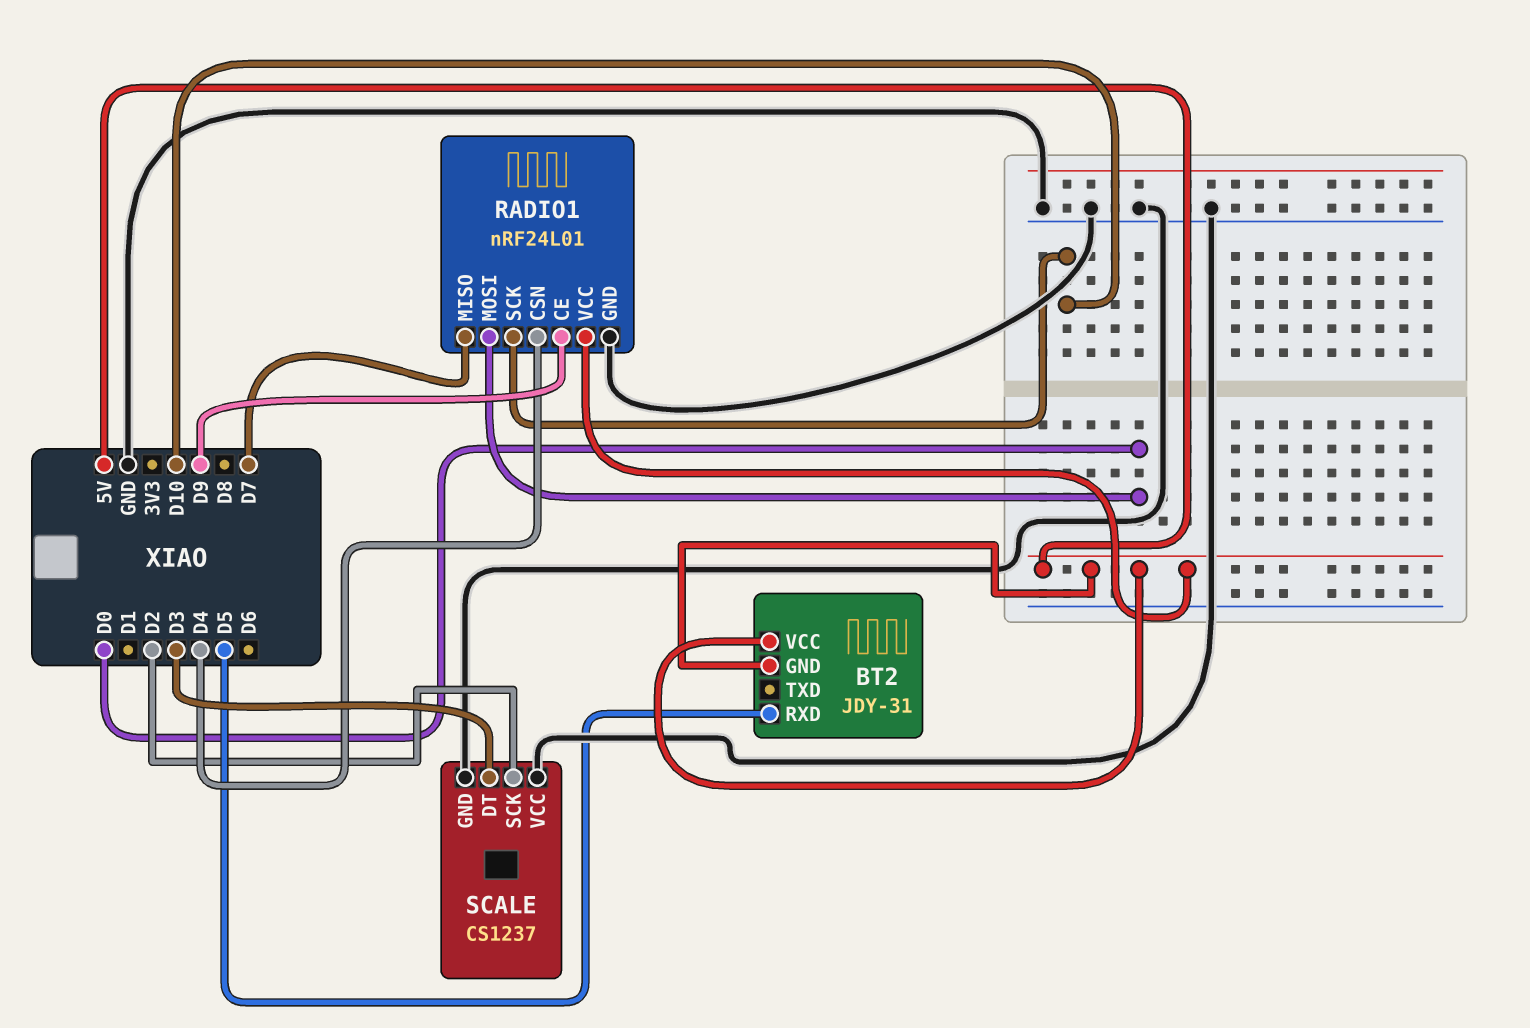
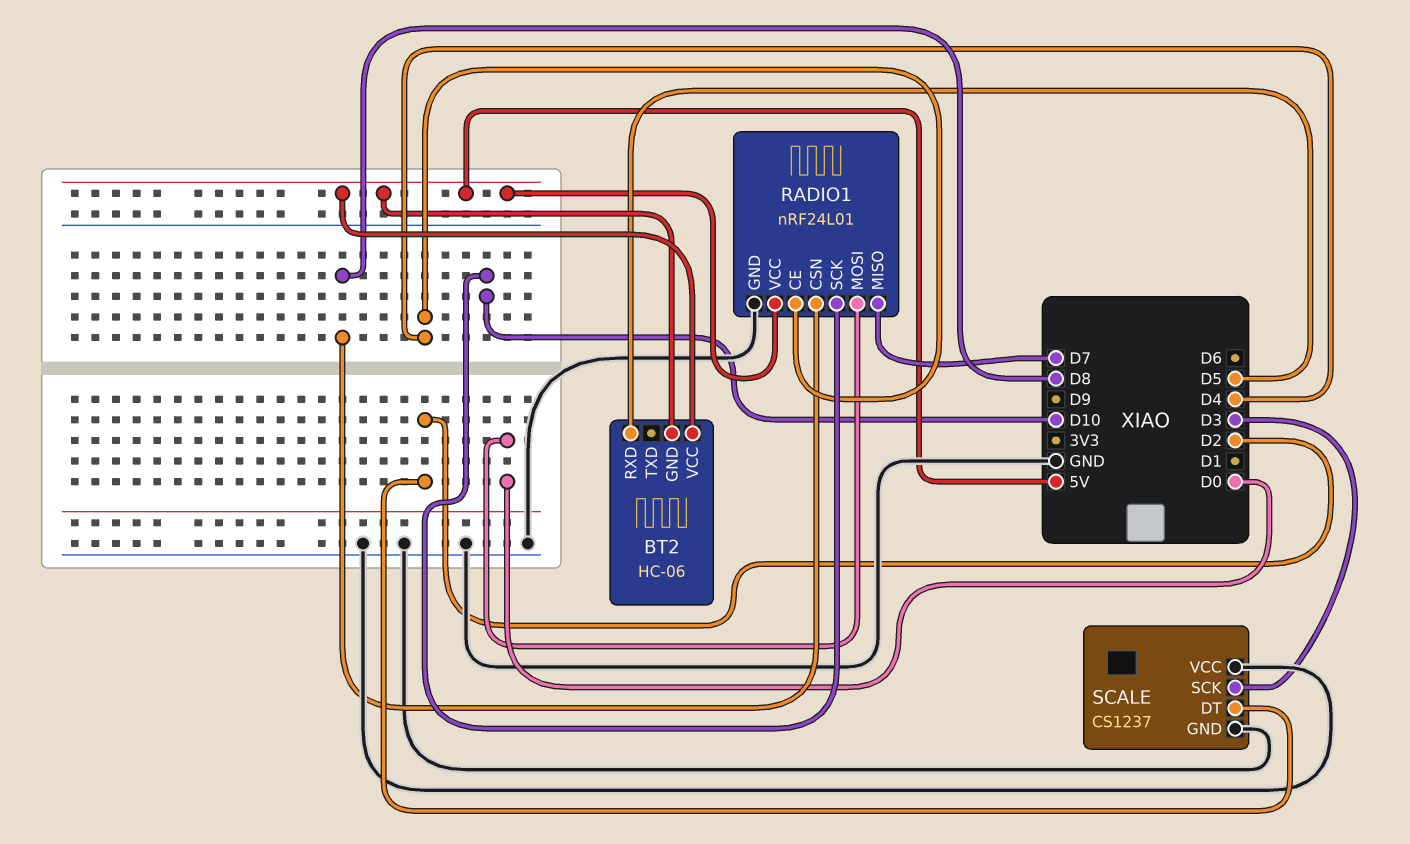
BT2: JDY-31 -> HC-06
RADIO1 pin CE: D9 -> D4
RADIO1 pin CSN: D4 -> D8
SCALE pin DT: D3 -> D2
SCALE pin SCK: D2 -> D3

